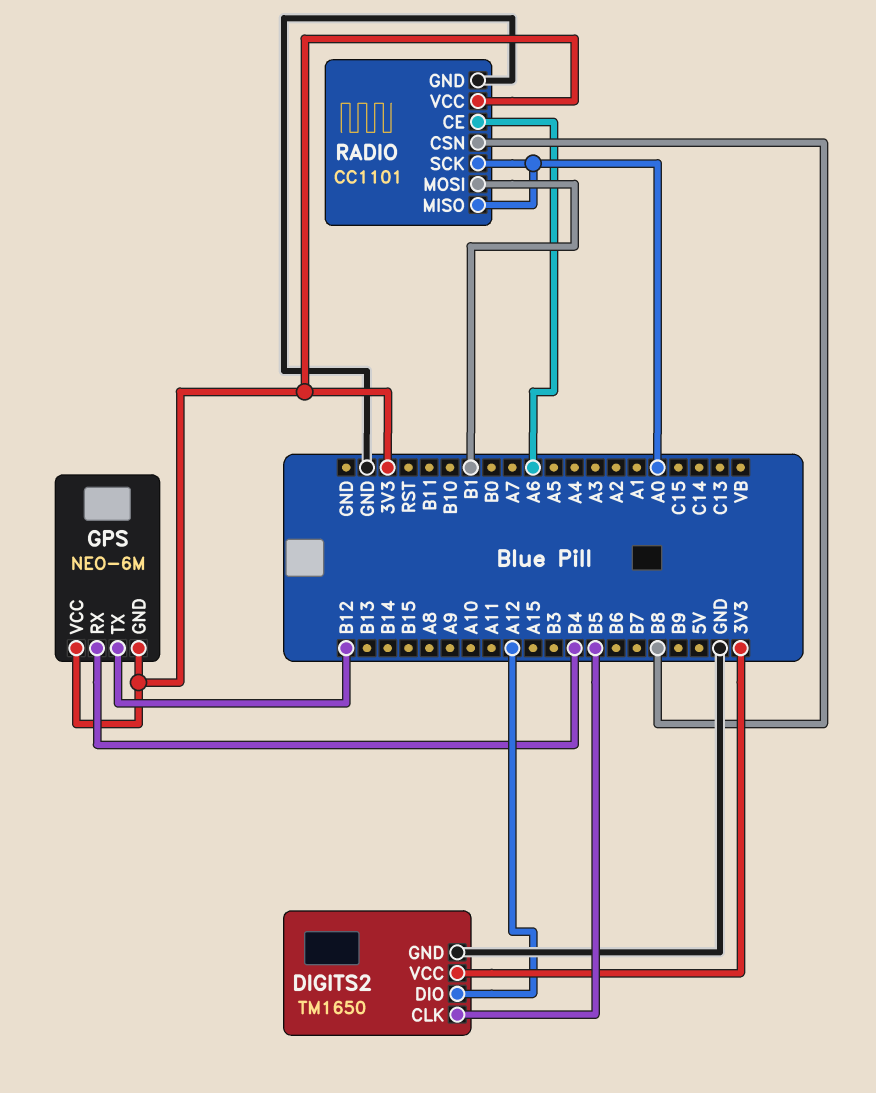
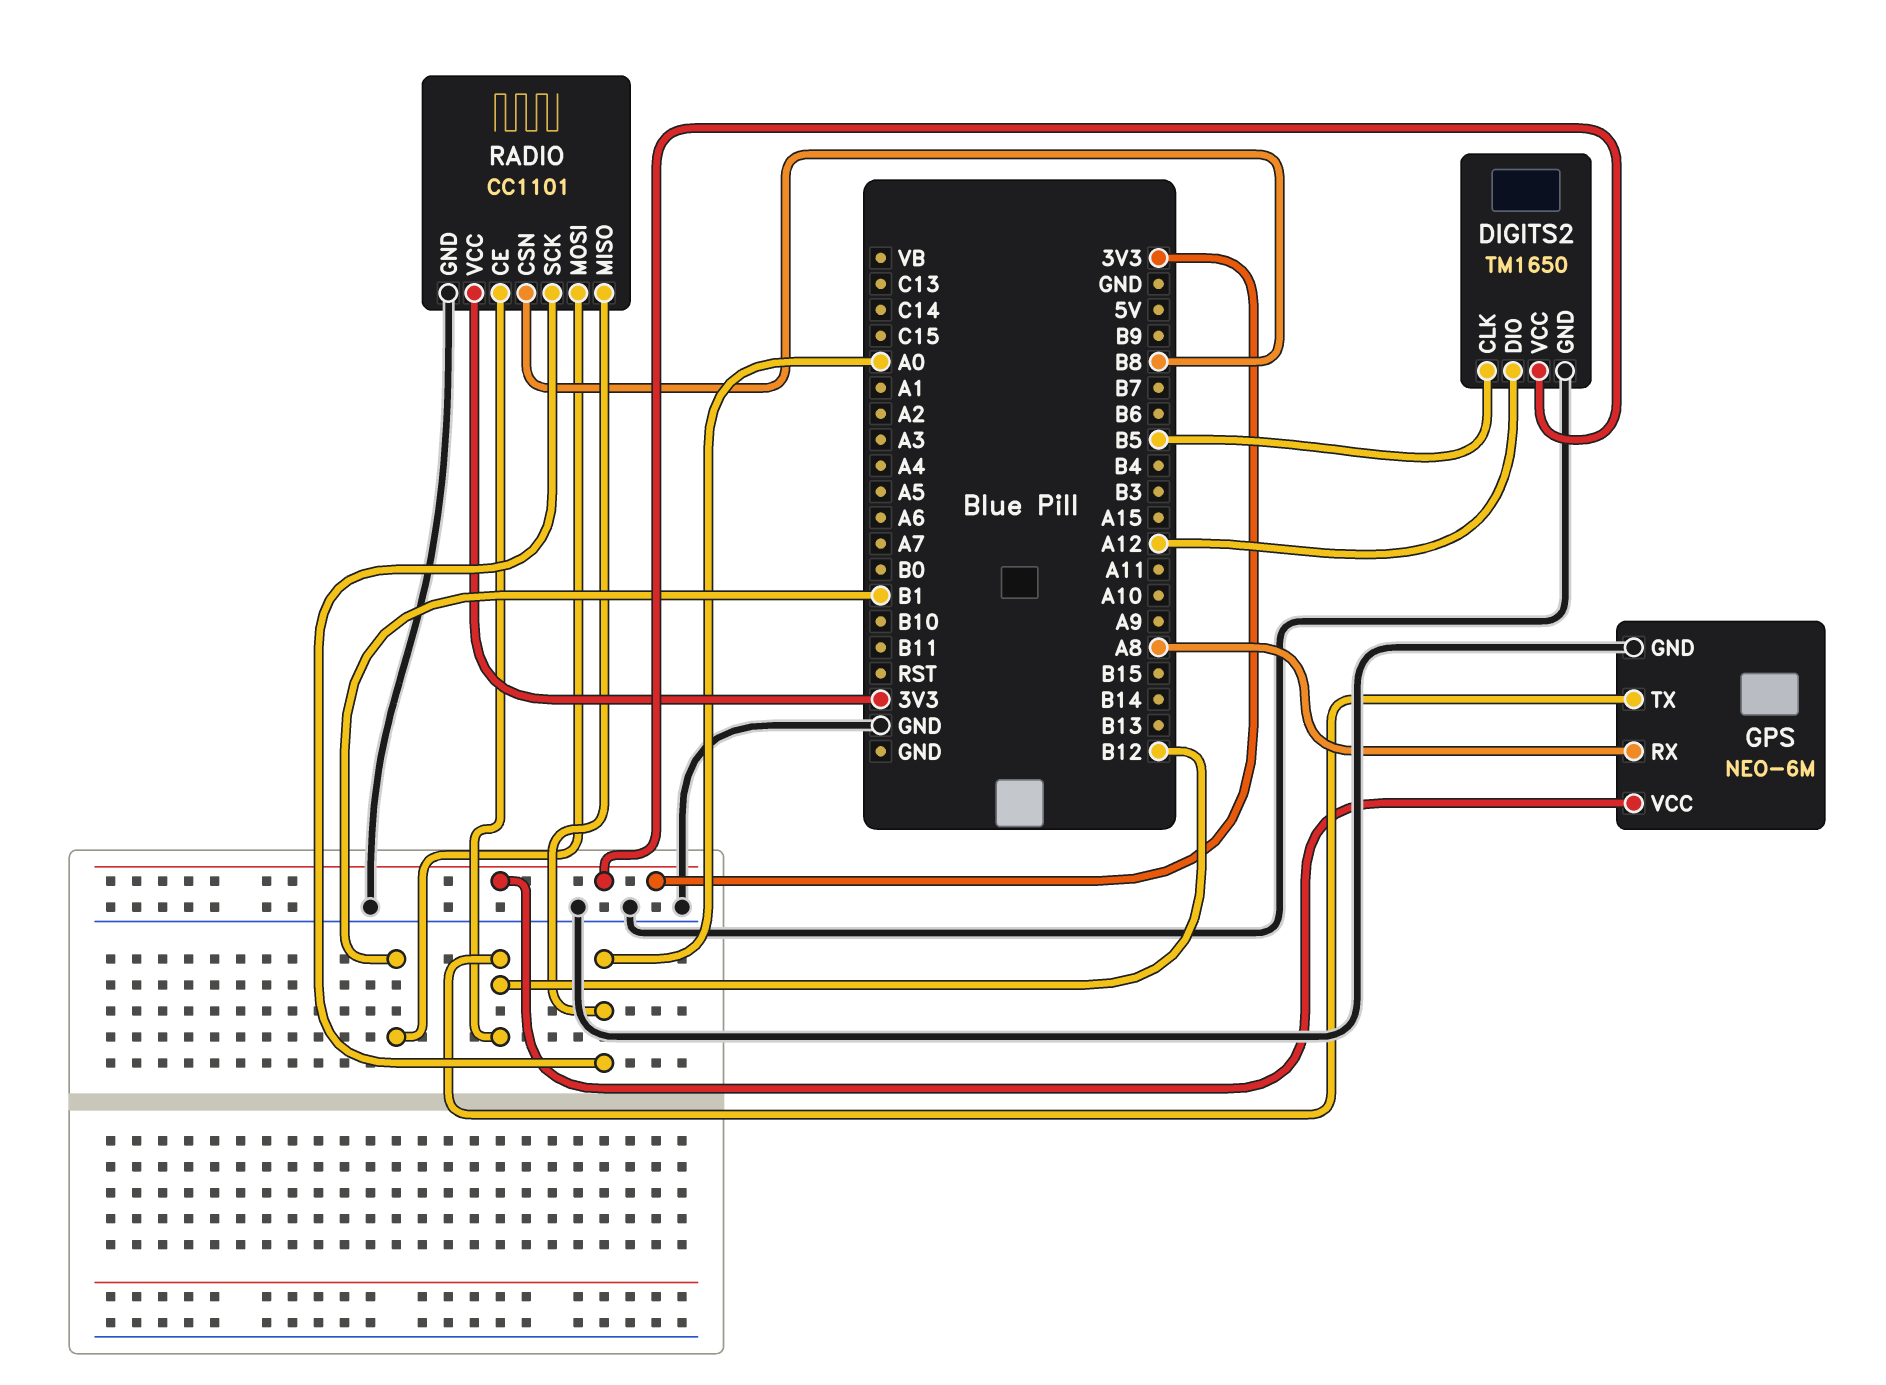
GPS pin GND: 3V3 -> GND
GPS pin RX: B4 -> A8
RADIO pin CE: A6 -> B12

